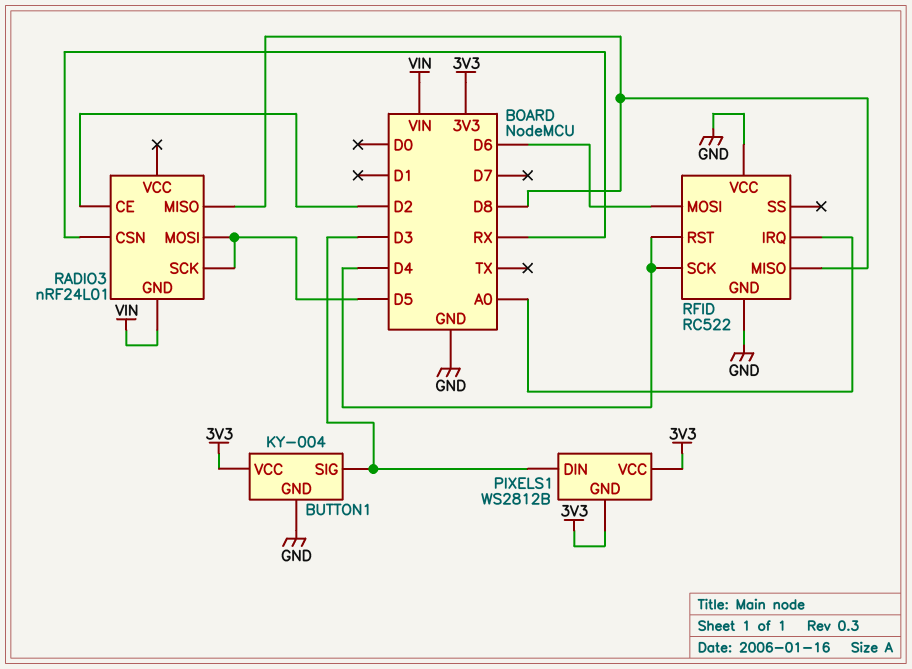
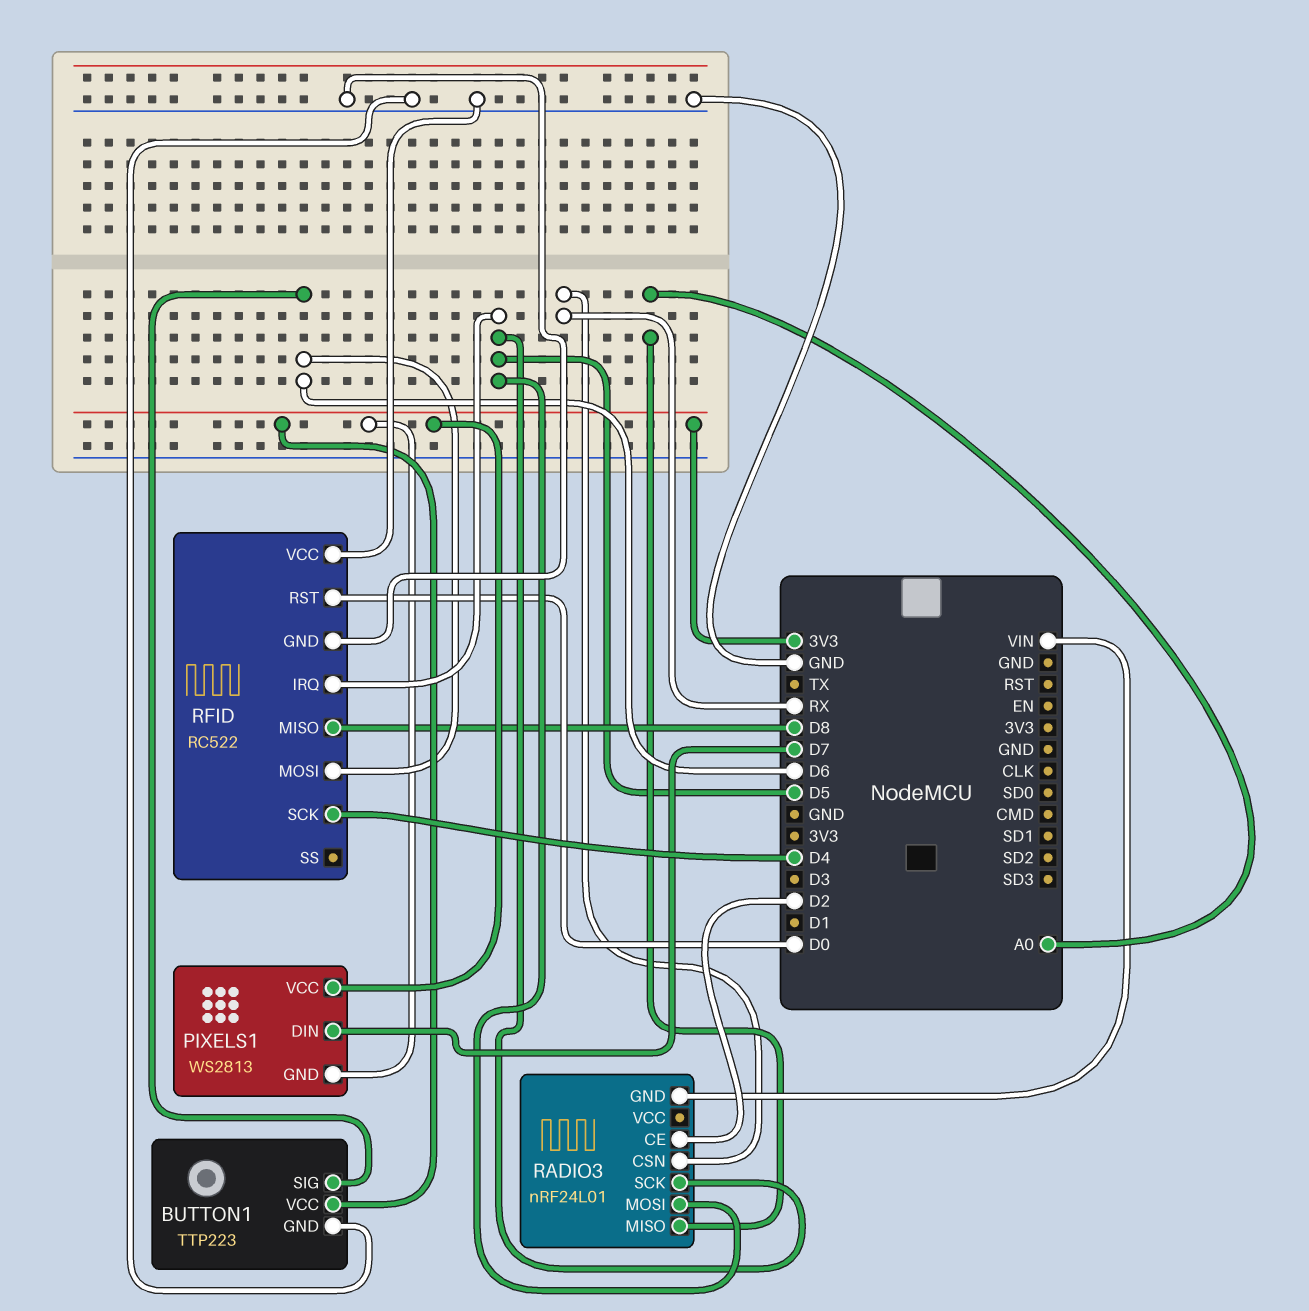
BUTTON1: KY-004 -> TTP223
BUTTON1 pin SIG: D3 -> D6
PIXELS1: WS2812B -> WS2813
PIXELS1 pin DIN: D3 -> D7
RADIO3 pin MISO: D8 -> A0
RFID pin IRQ: A0 -> D5
RFID pin RST: D4 -> D0

